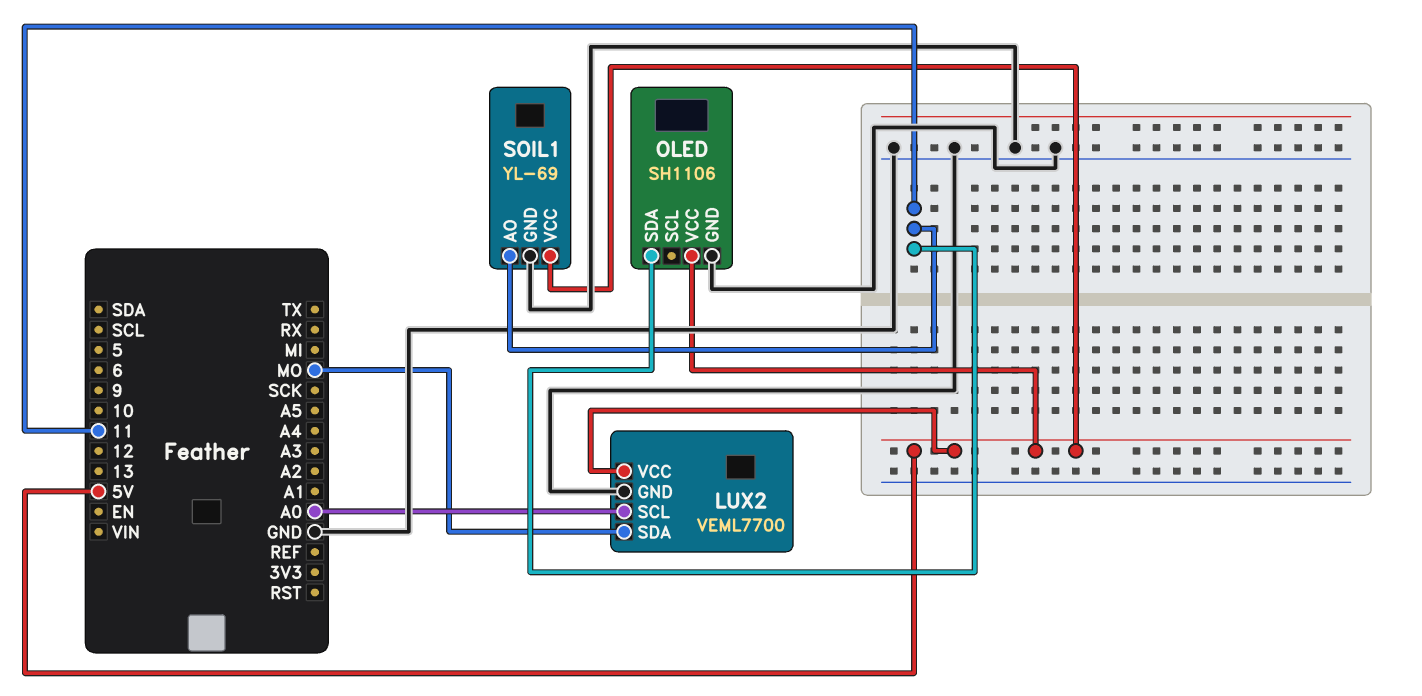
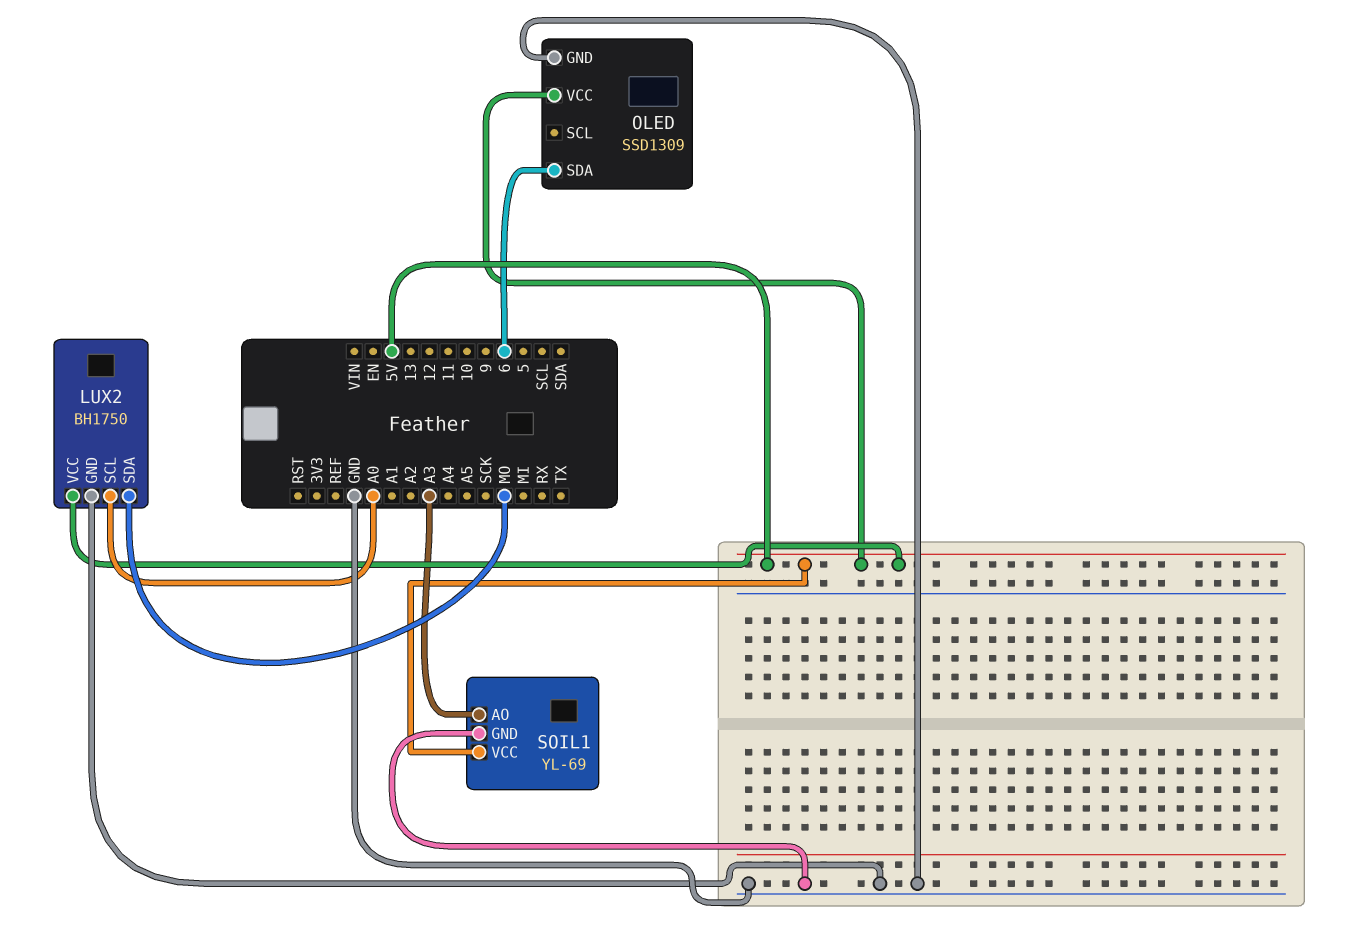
LUX2: VEML7700 -> BH1750
OLED: SH1106 -> SSD1309
OLED pin SDA: 11 -> 6
SOIL1 pin AO: 11 -> A3

